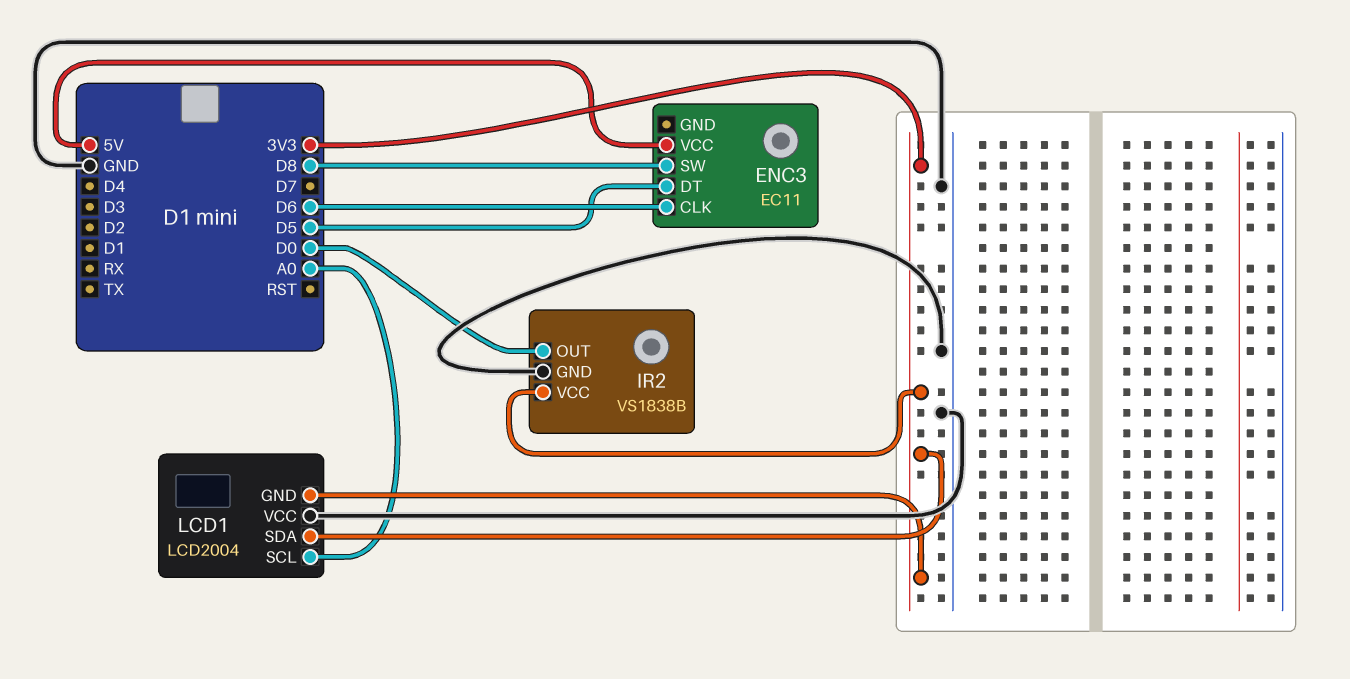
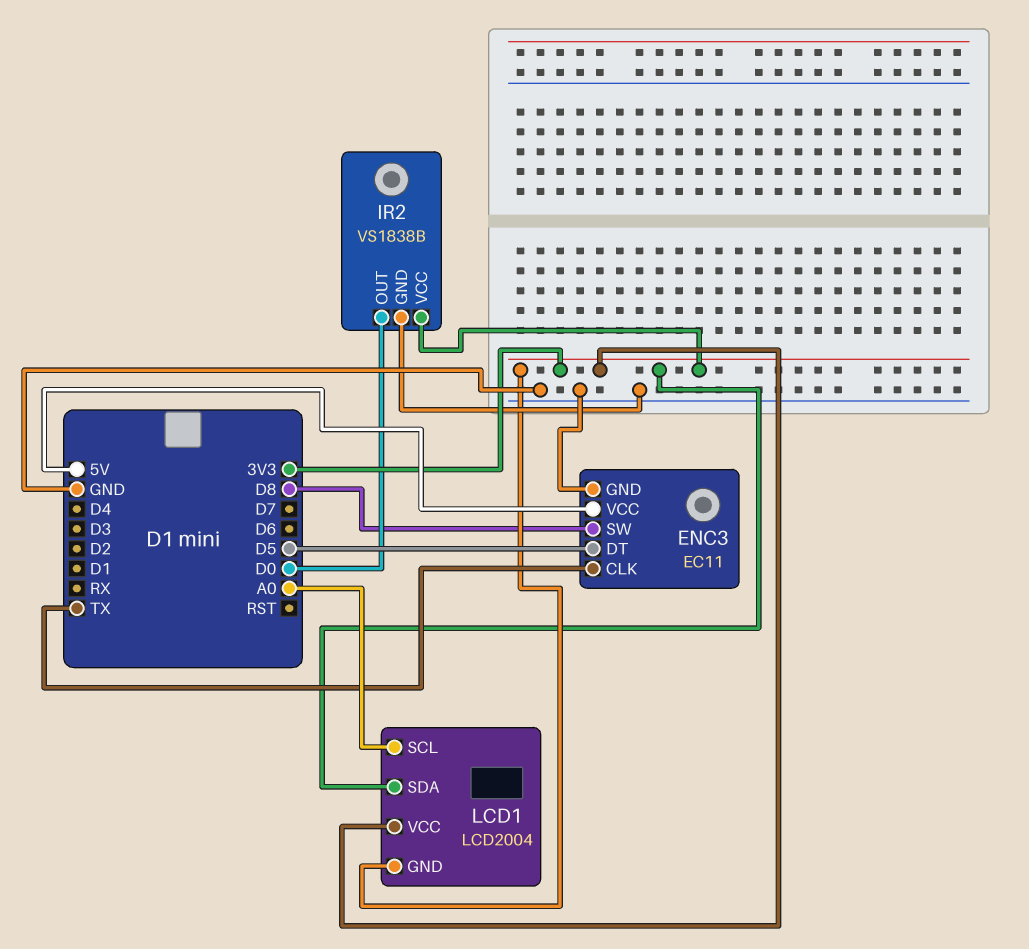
ENC3 pin CLK: D6 -> TX
ENC3 pin GND: none -> GND
LCD1 pin VCC: GND -> 3V3

